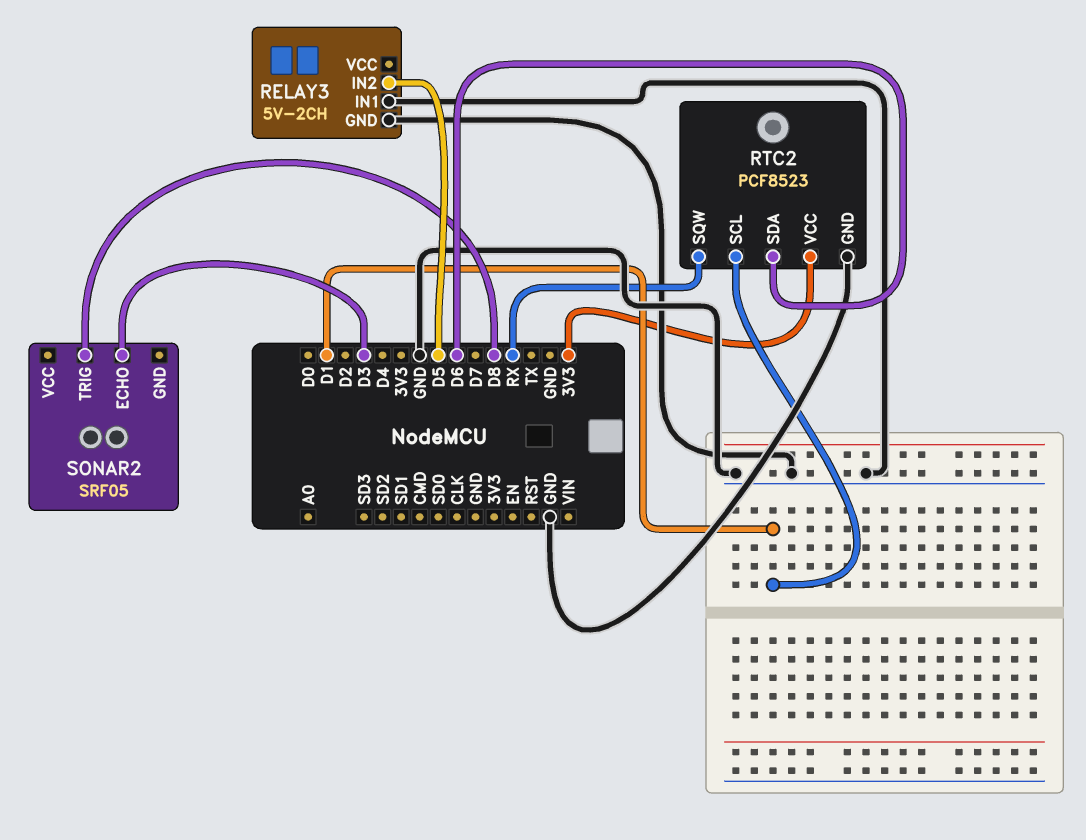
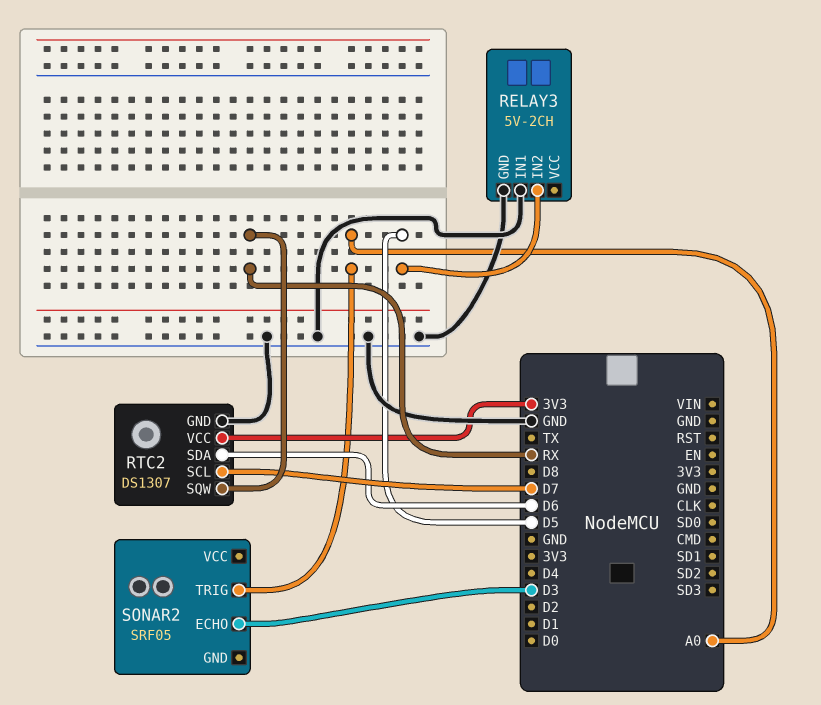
RTC2: PCF8523 -> DS1307
RTC2 pin SCL: D1 -> D7
SONAR2 pin TRIG: D8 -> A0

